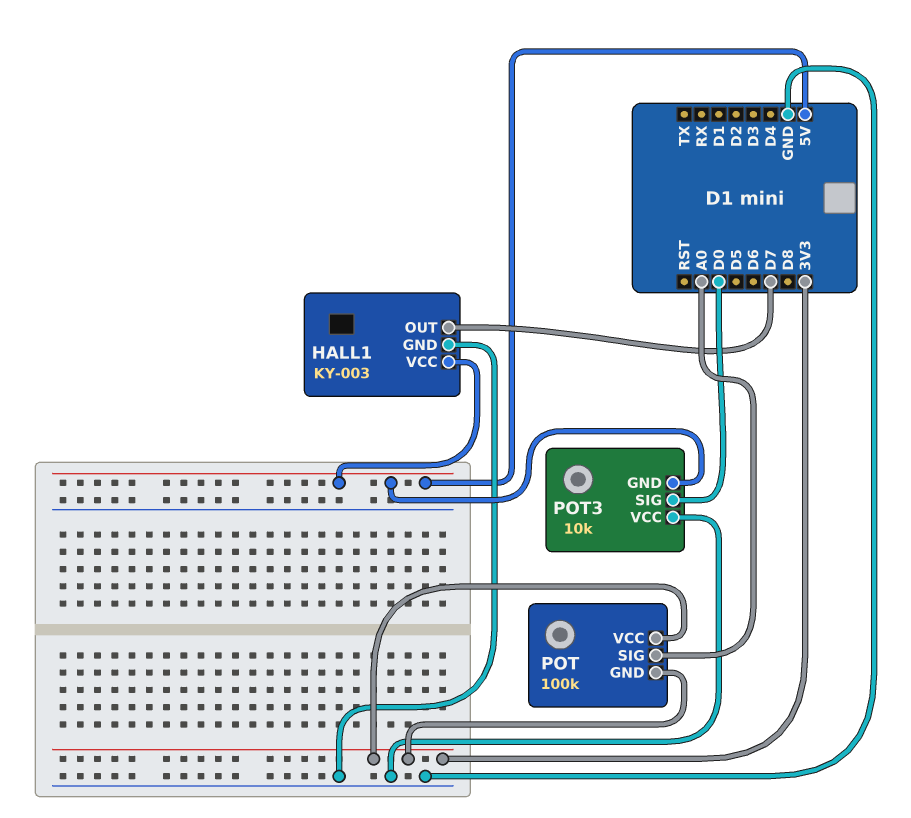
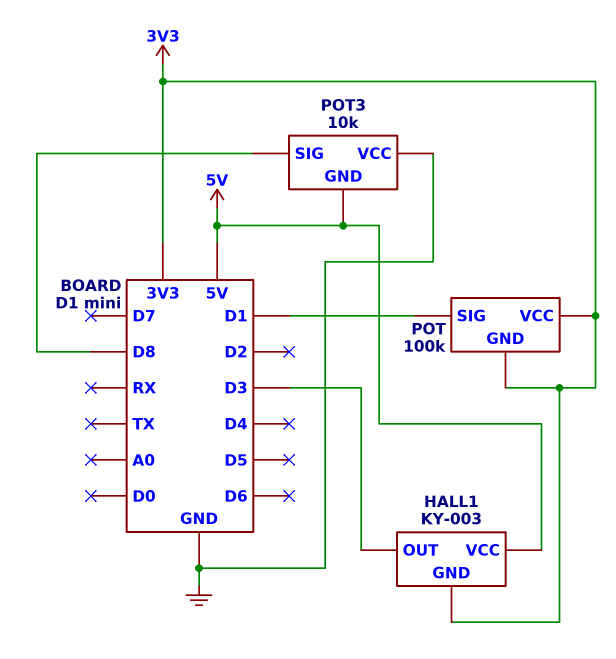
HALL1 pin GND: GND -> 3V3
HALL1 pin OUT: D7 -> D3
POT pin SIG: A0 -> D1
POT3 pin SIG: D0 -> D8

